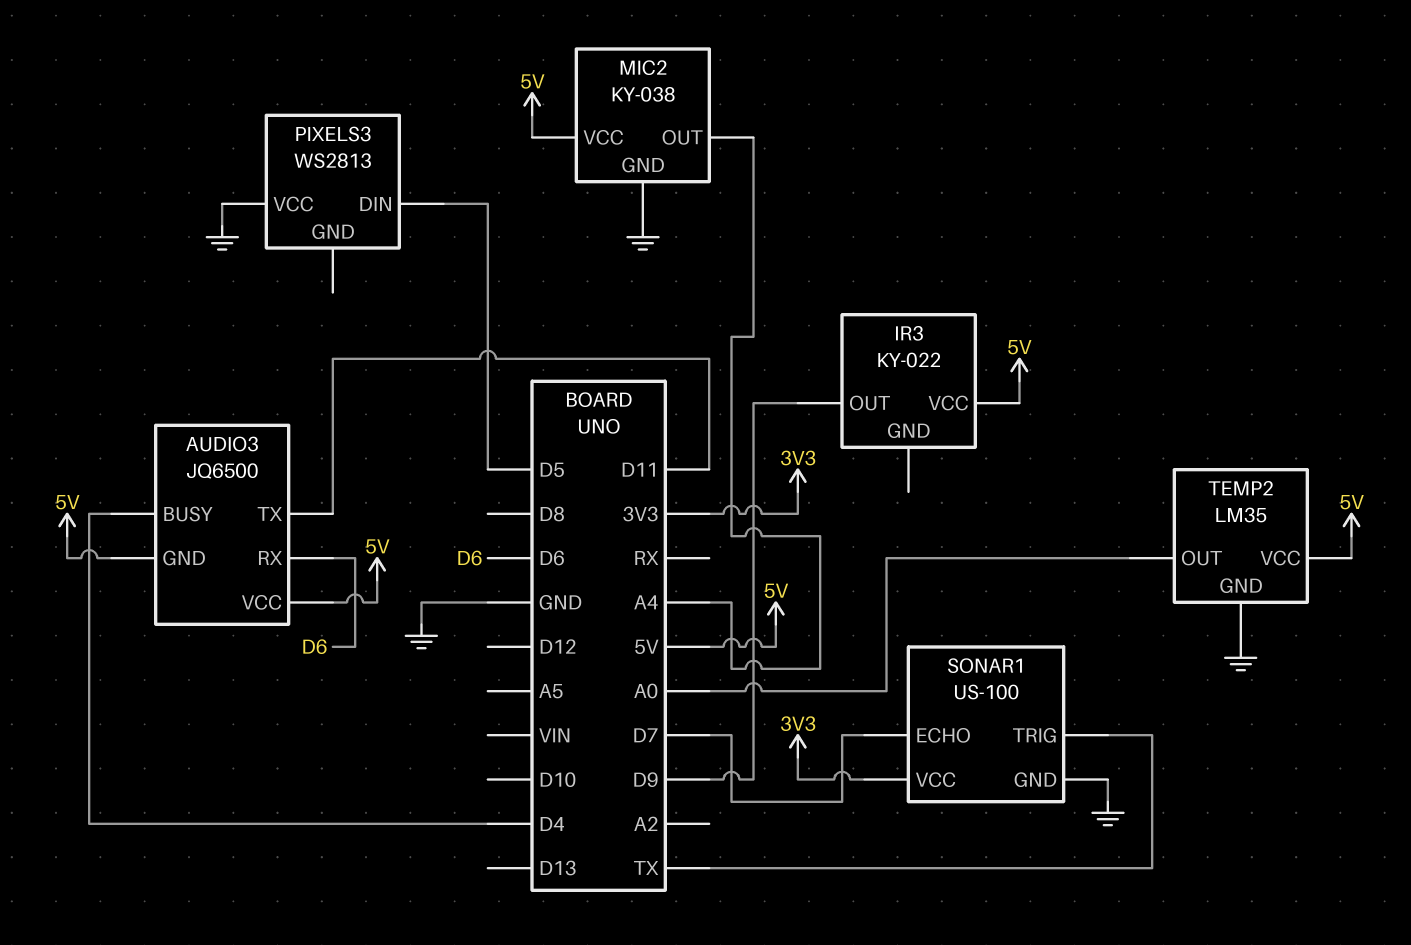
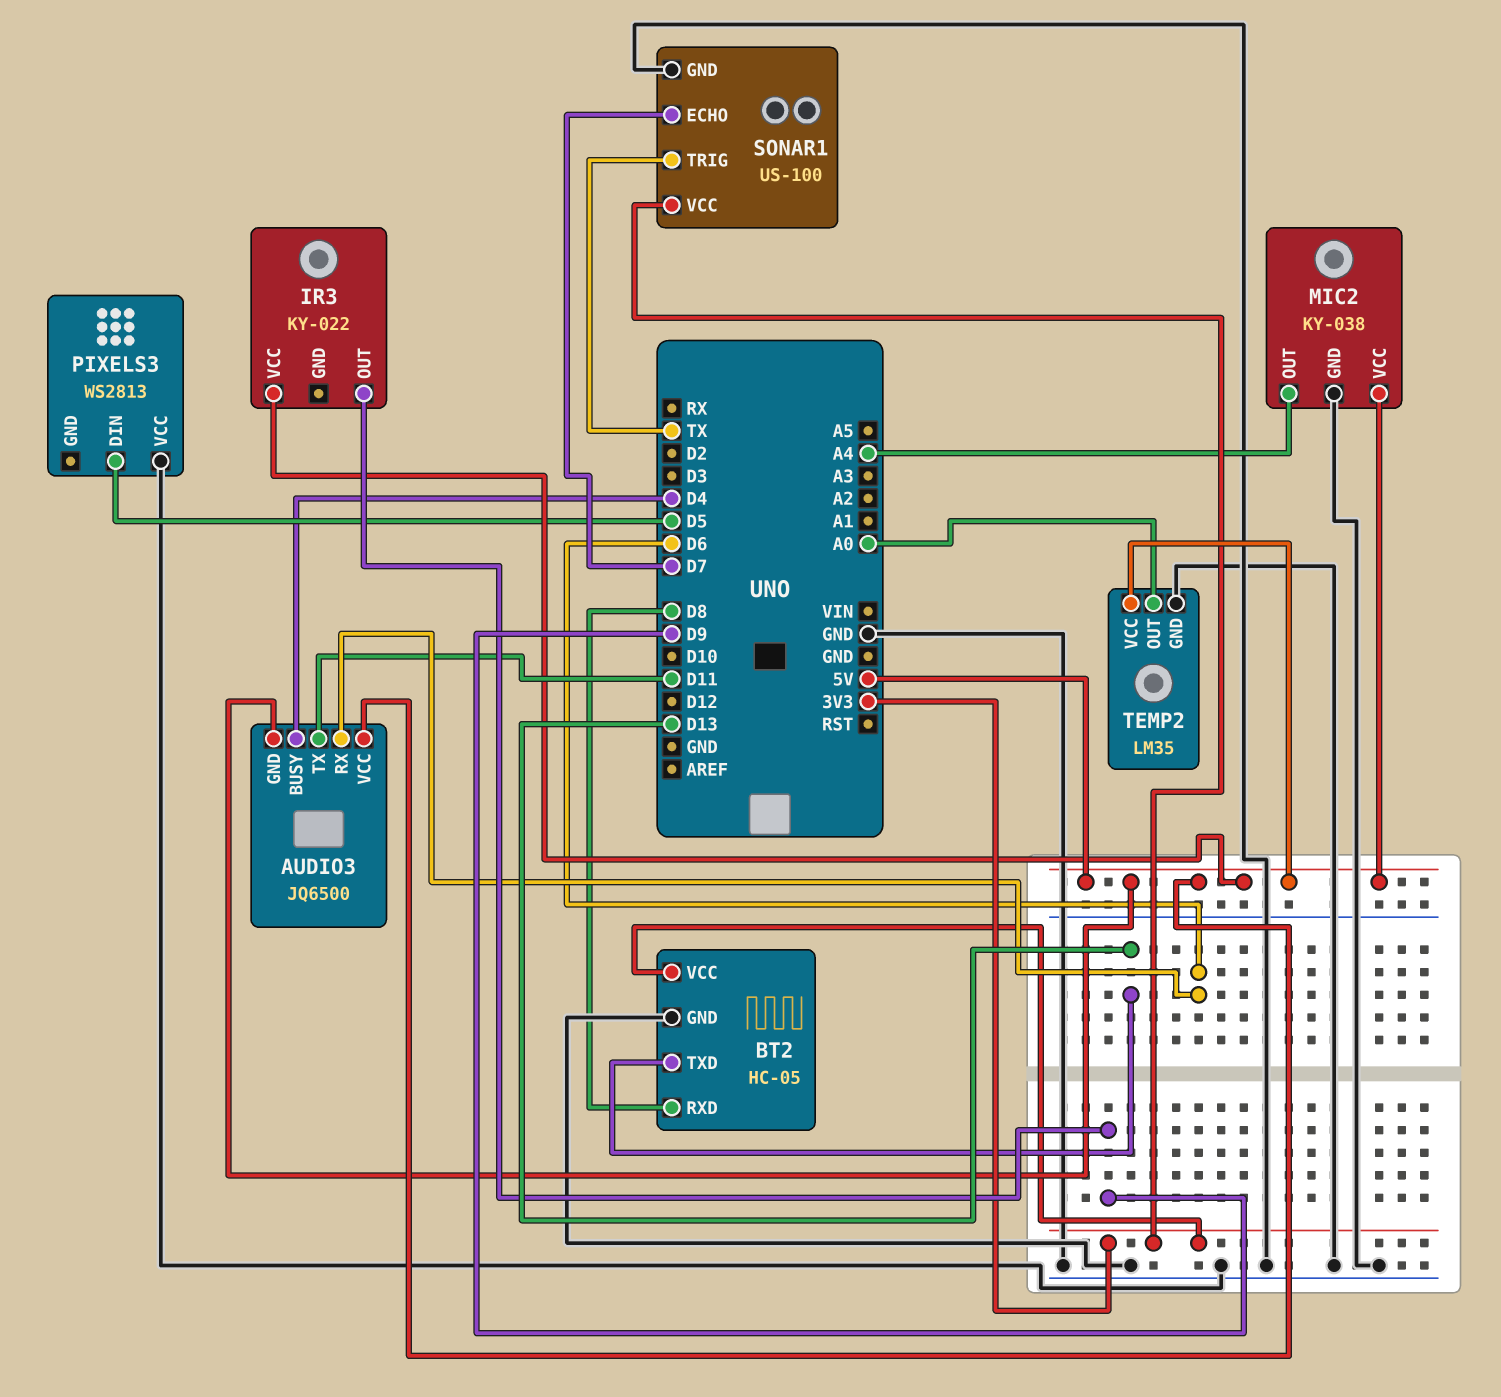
BT2: none -> HC-05
BT2 pin GND: none -> GND
BT2 pin RXD: none -> D8
BT2 pin TXD: none -> D13
BT2 pin VCC: none -> 3V3

